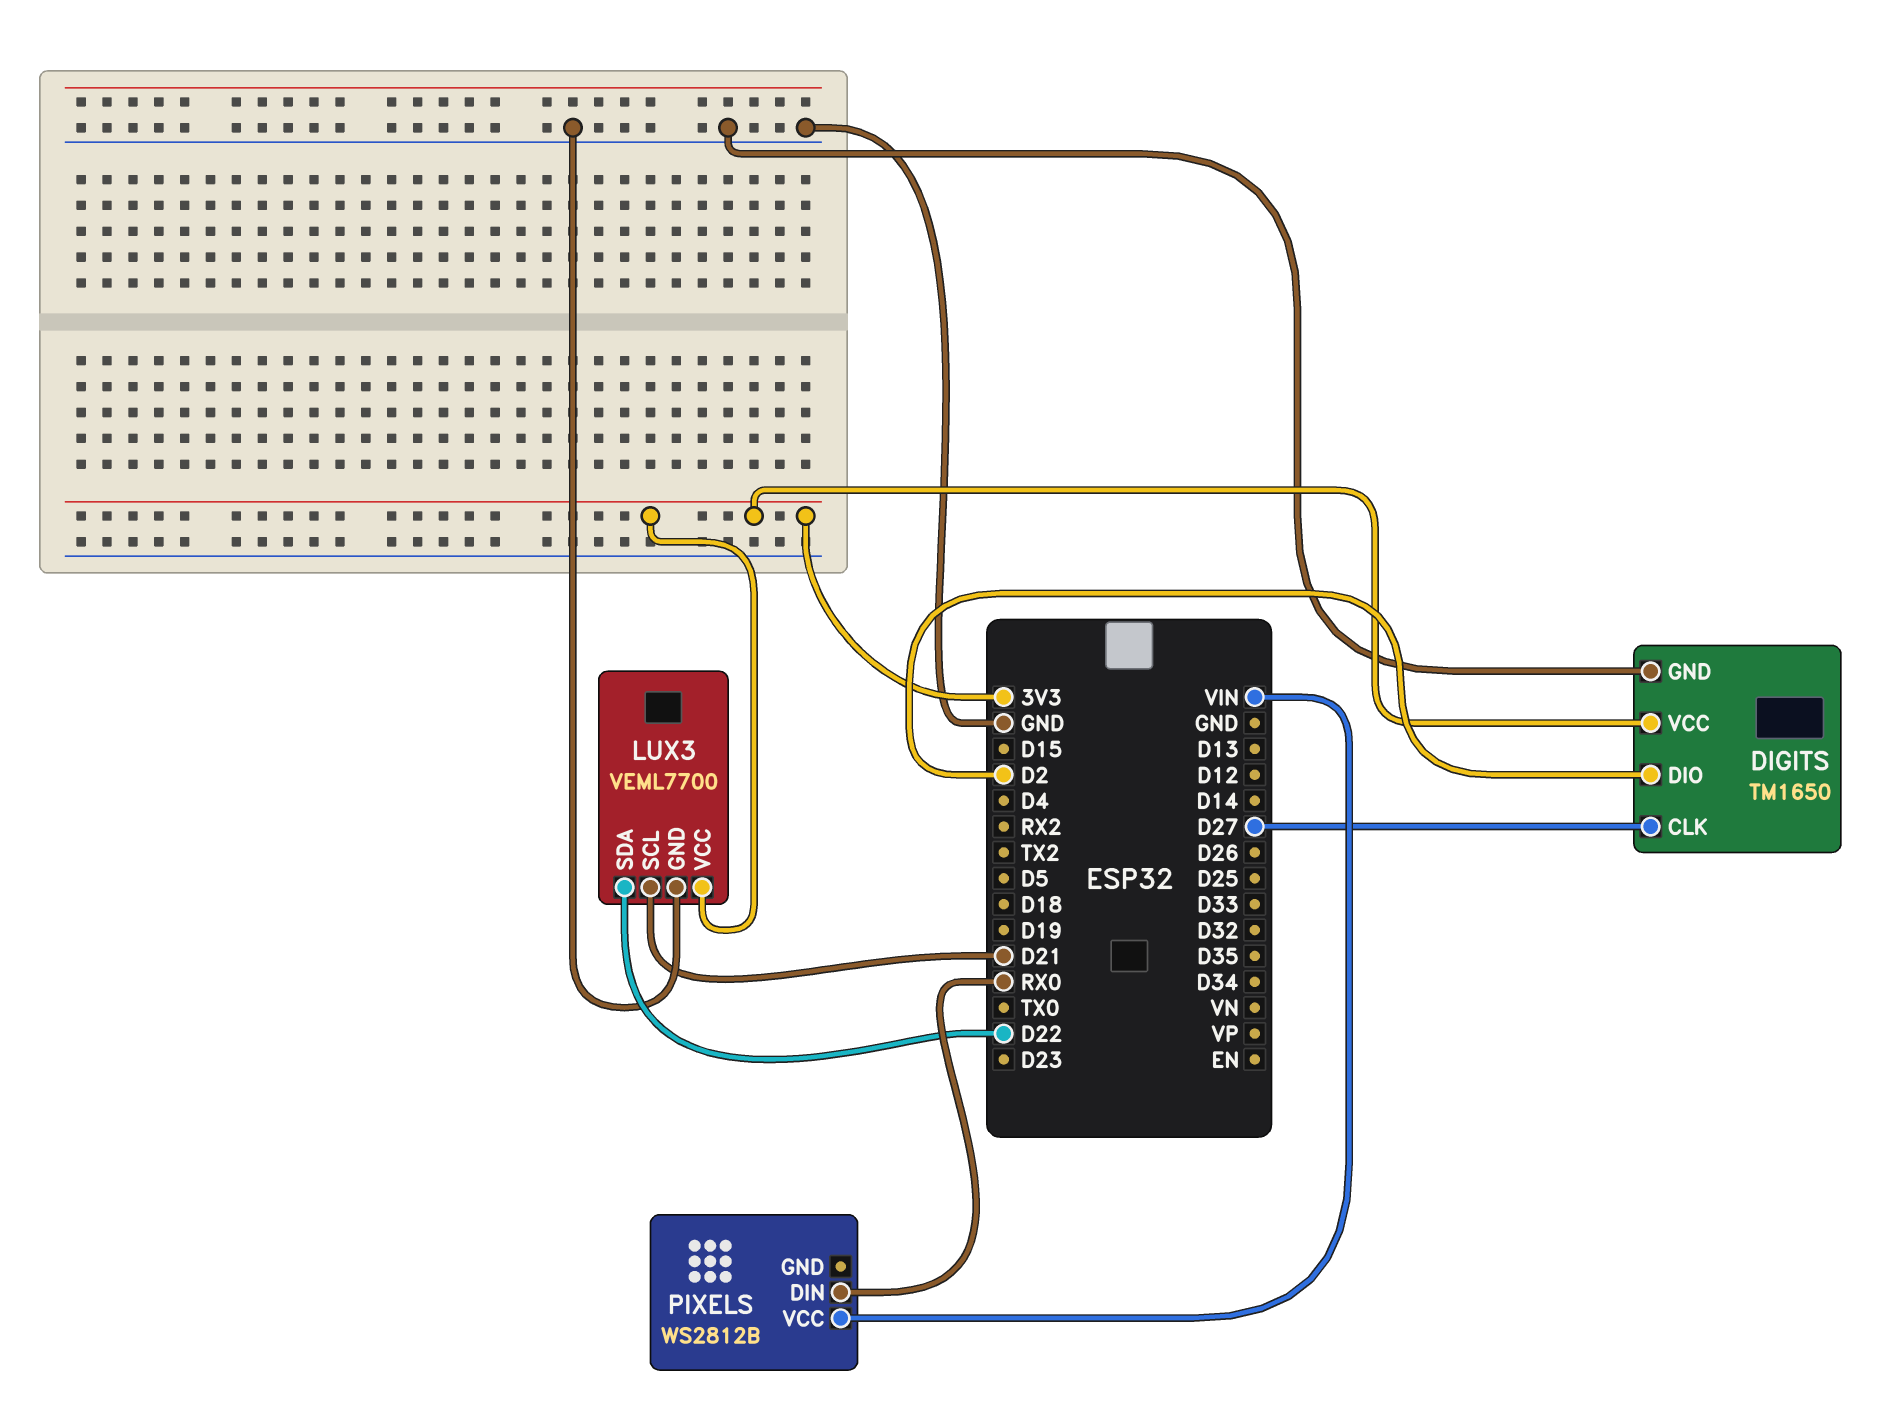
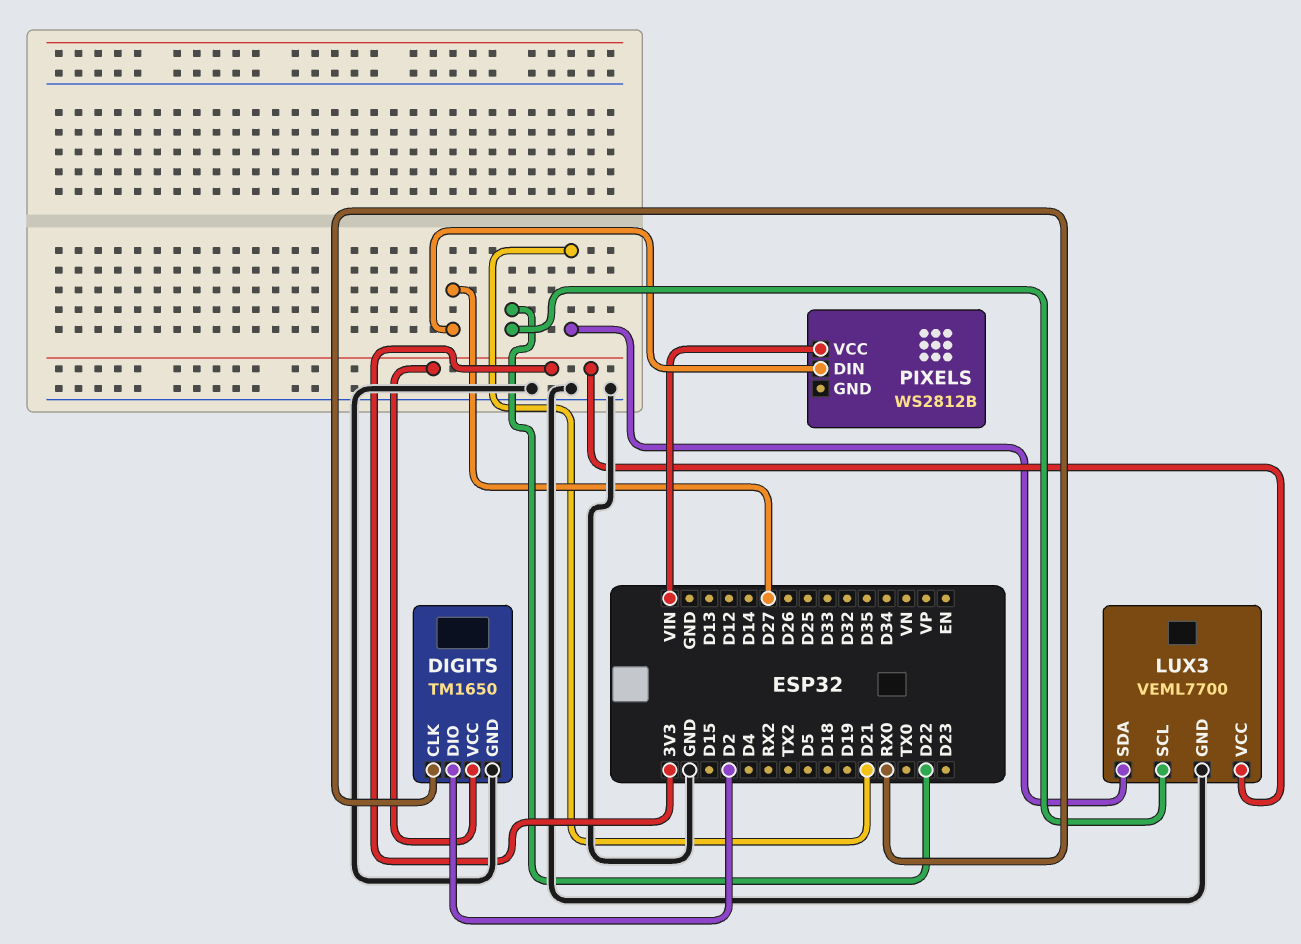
DIGITS pin CLK: D27 -> RX0
LUX3 pin SCL: D21 -> D22
LUX3 pin SDA: D22 -> D21
PIXELS pin DIN: RX0 -> D27

